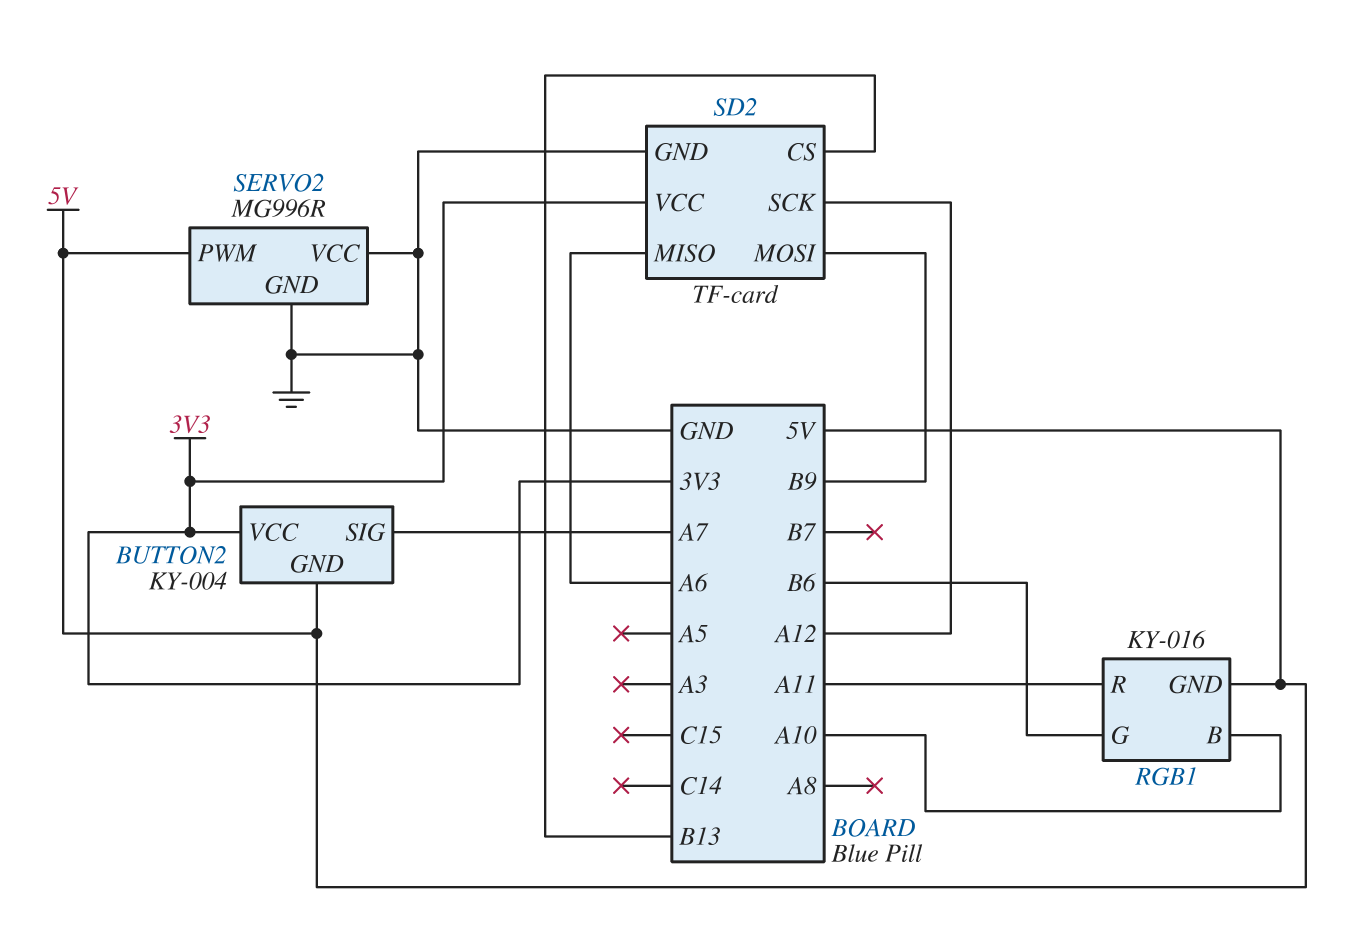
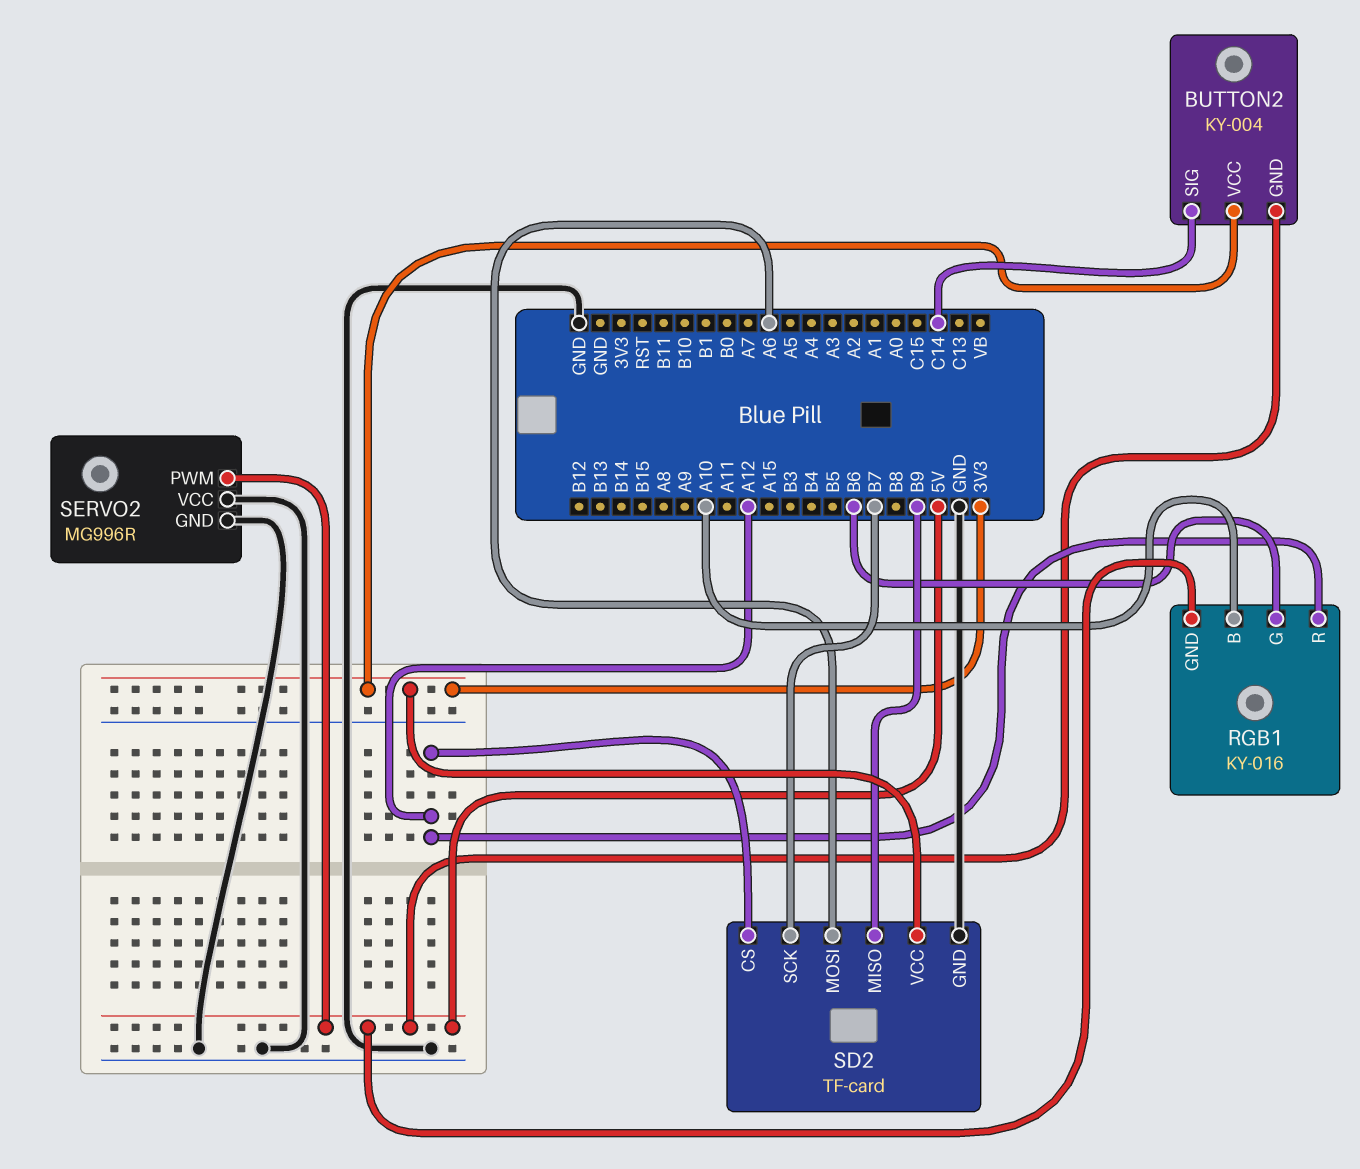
BUTTON2 pin SIG: A7 -> C14
RGB1 pin R: A11 -> A12
SD2 pin CS: B13 -> A12
SD2 pin MISO: A6 -> B9
SD2 pin MOSI: B9 -> A6
SD2 pin SCK: A12 -> B7

